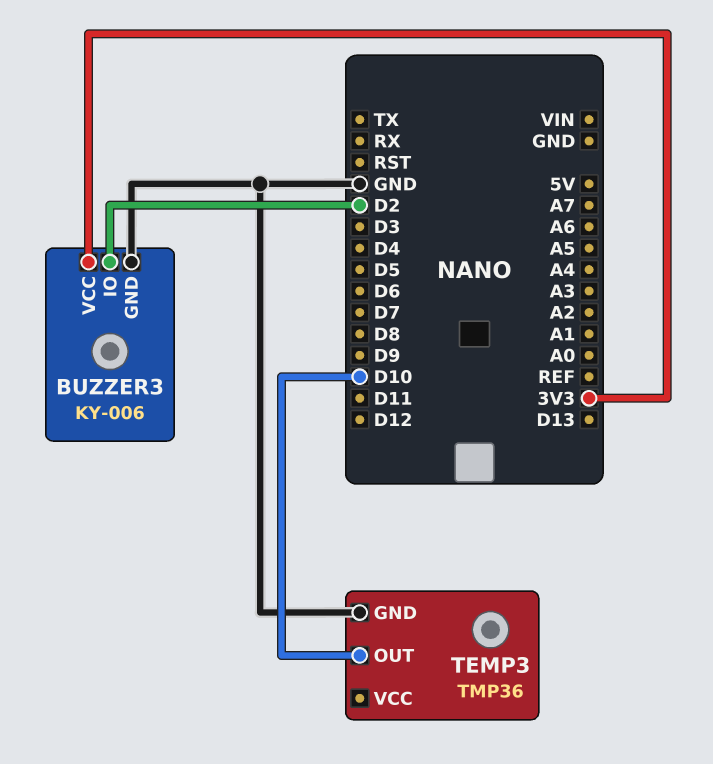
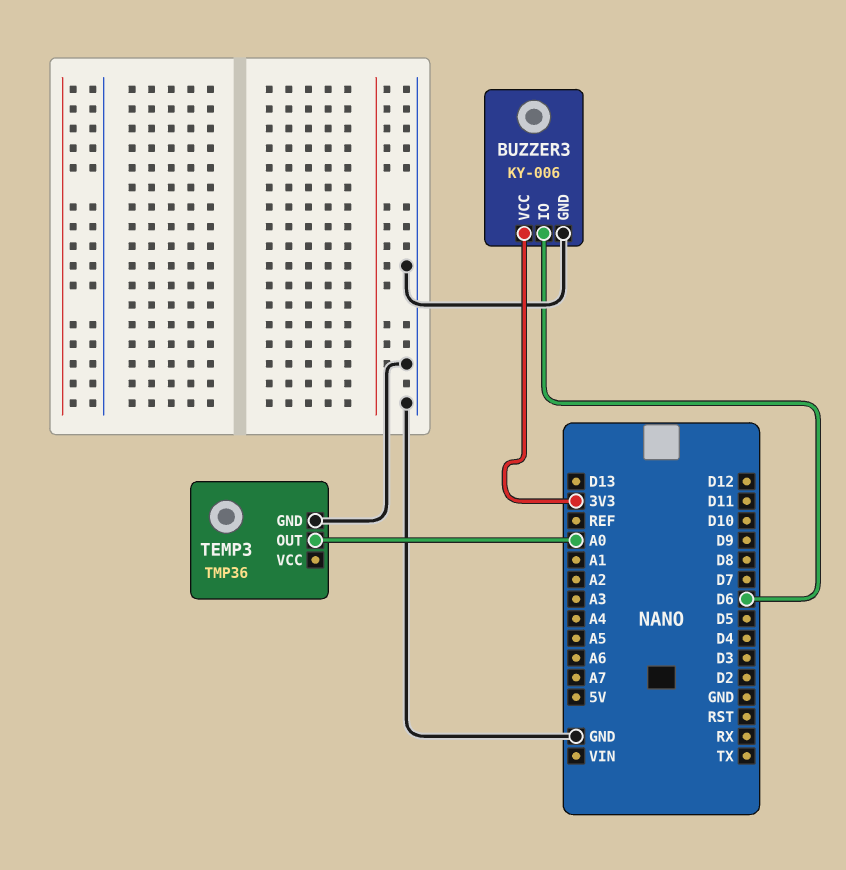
BUZZER3 pin IO: D2 -> D6
TEMP3 pin OUT: D10 -> A0

